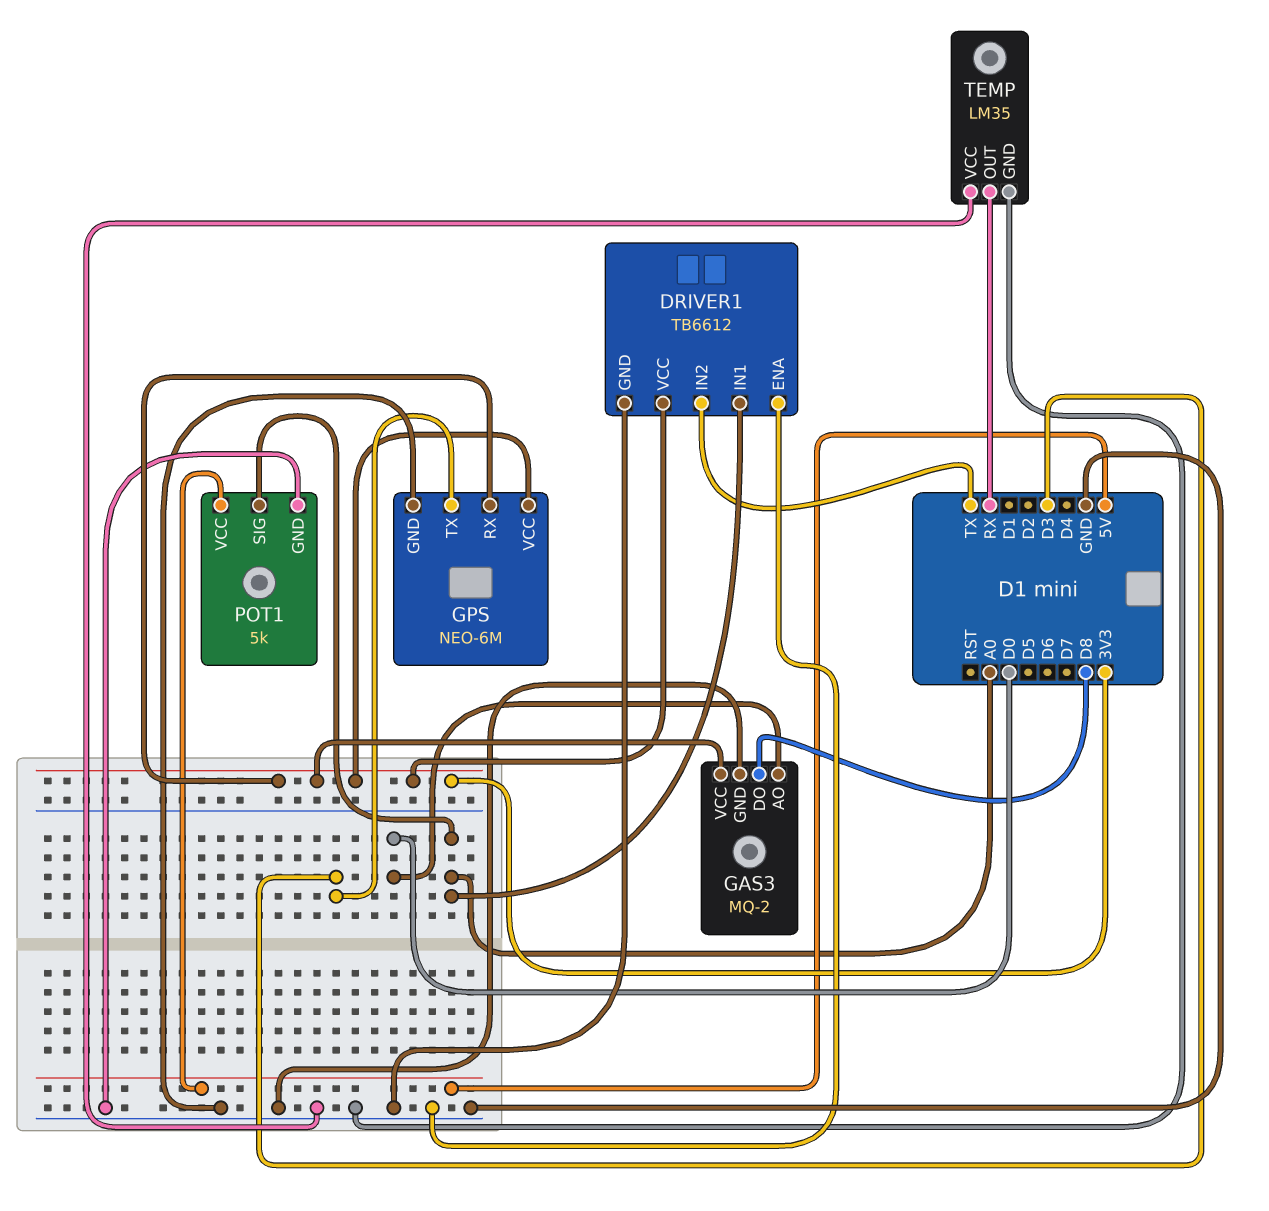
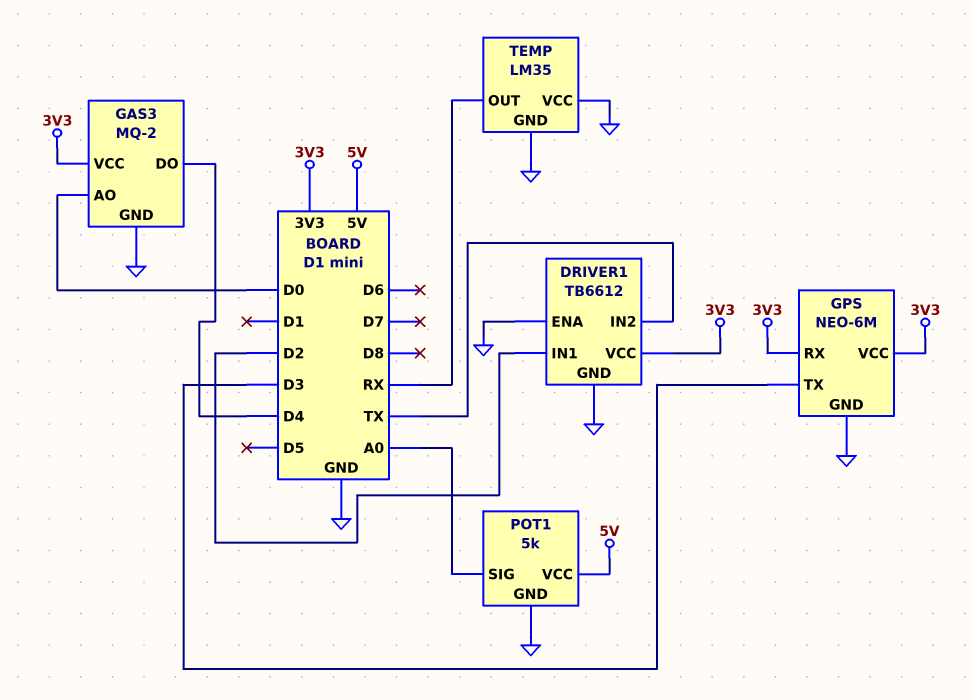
DRIVER1 pin IN1: A0 -> D2
GAS3 pin DO: D8 -> D4

